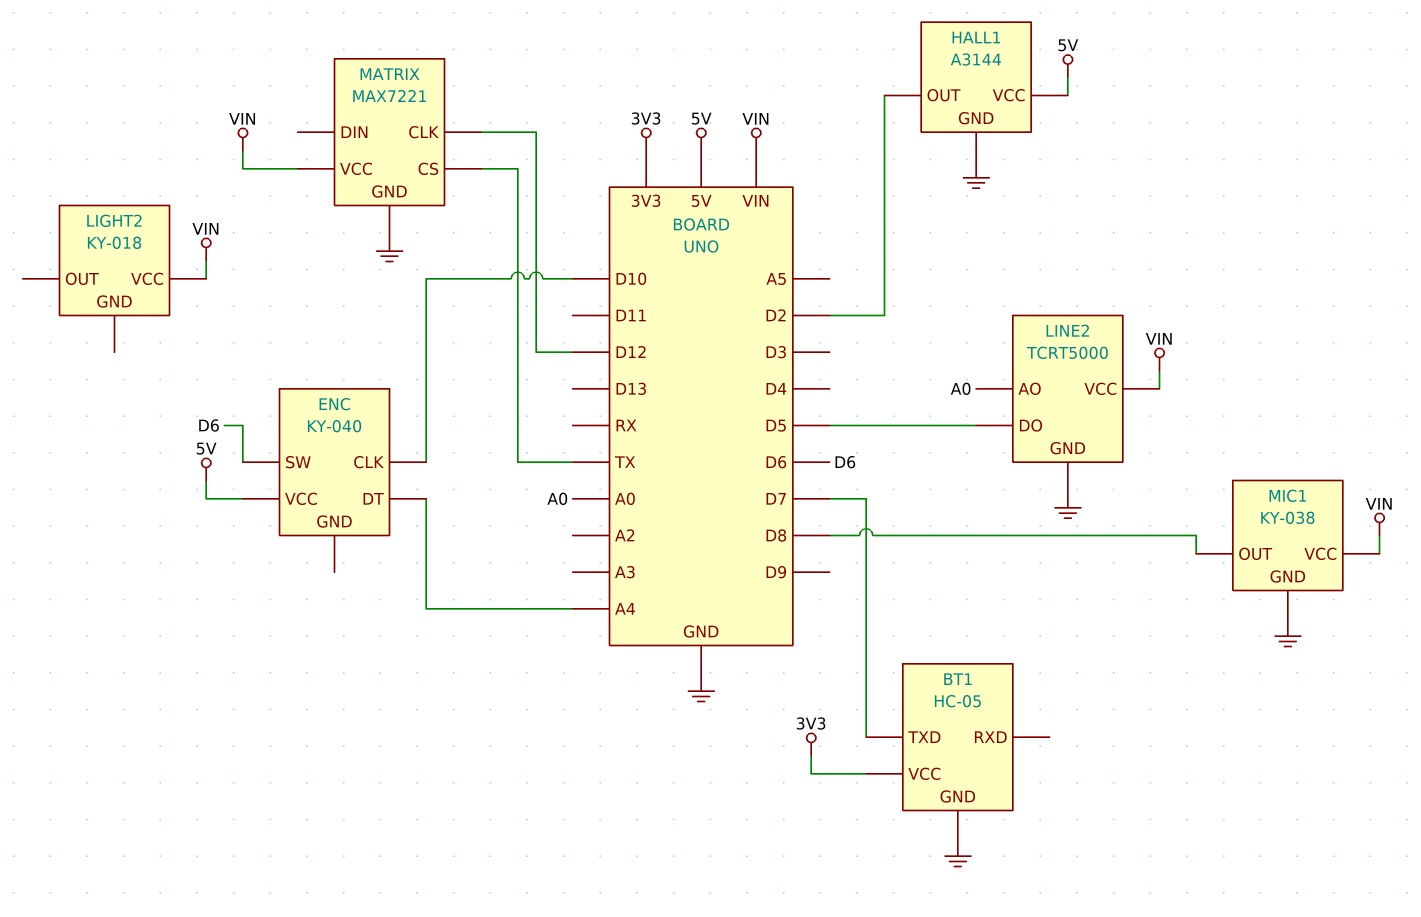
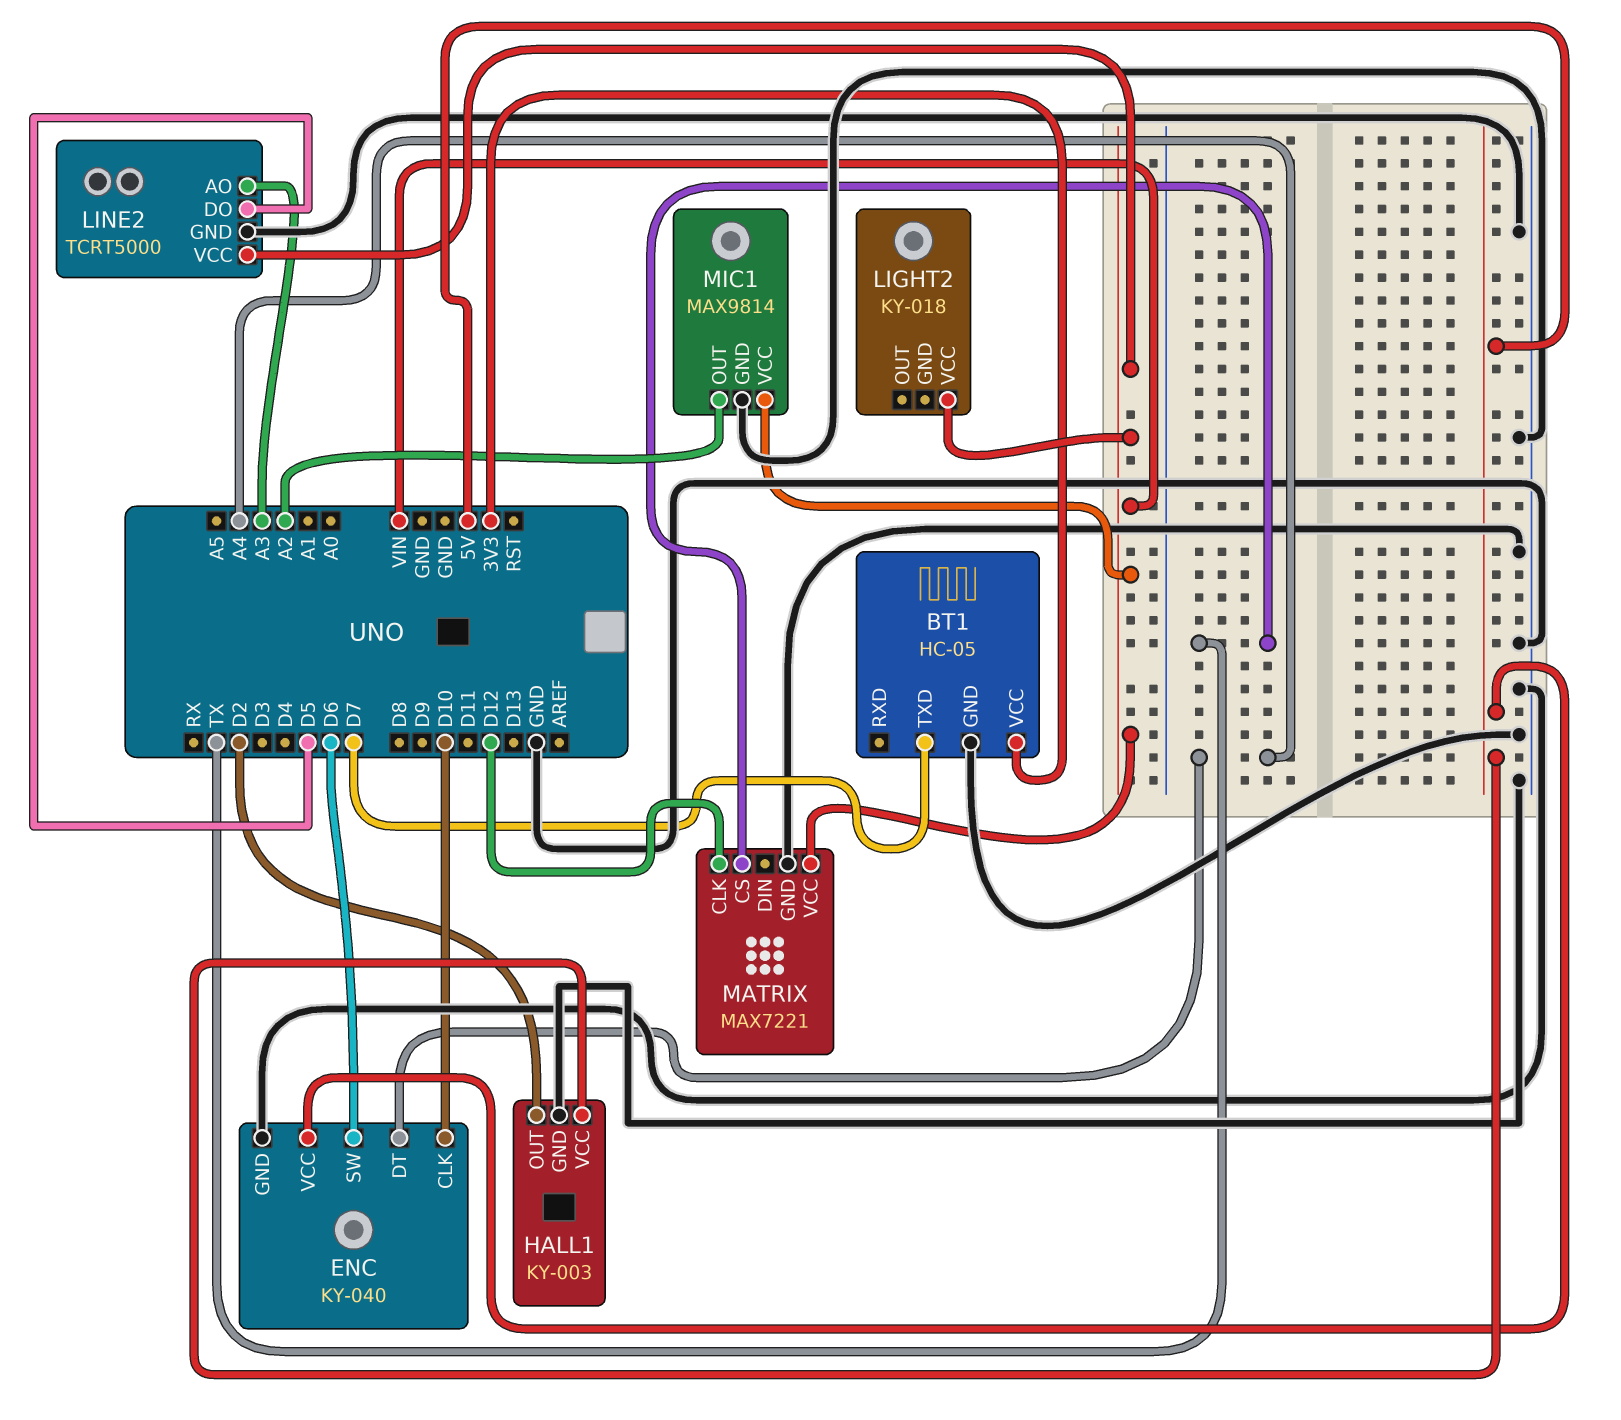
ENC pin GND: none -> GND
HALL1: A3144 -> KY-003
LINE2 pin AO: A0 -> A3
MIC1: KY-038 -> MAX9814
MIC1 pin OUT: D8 -> A2

